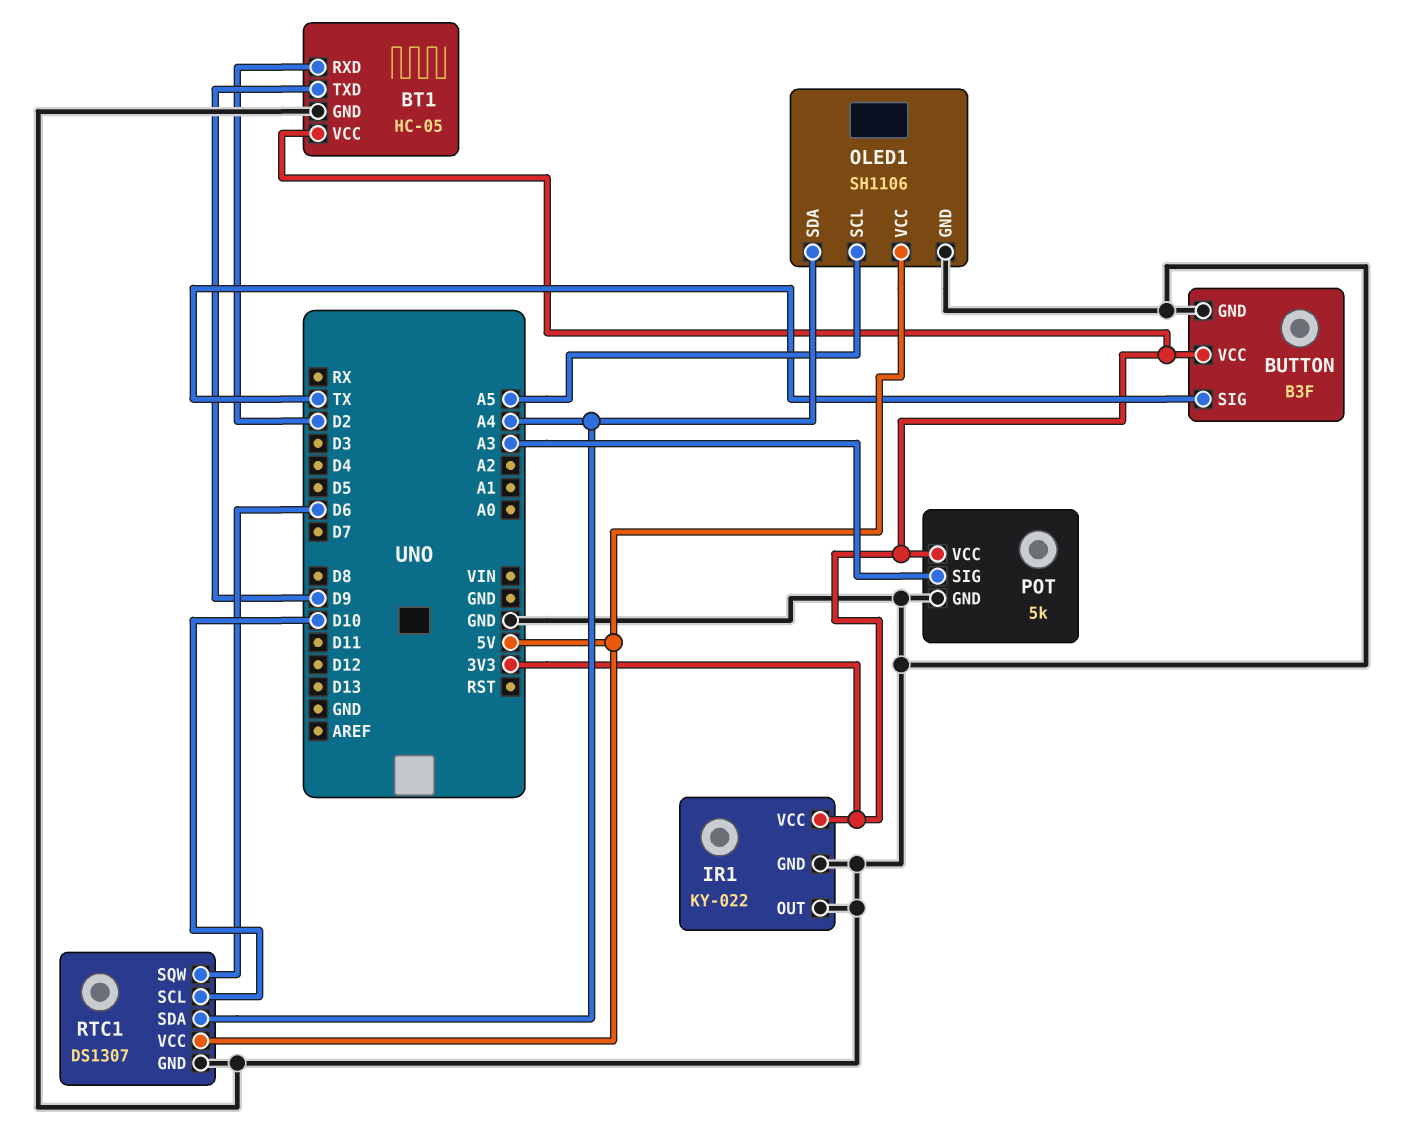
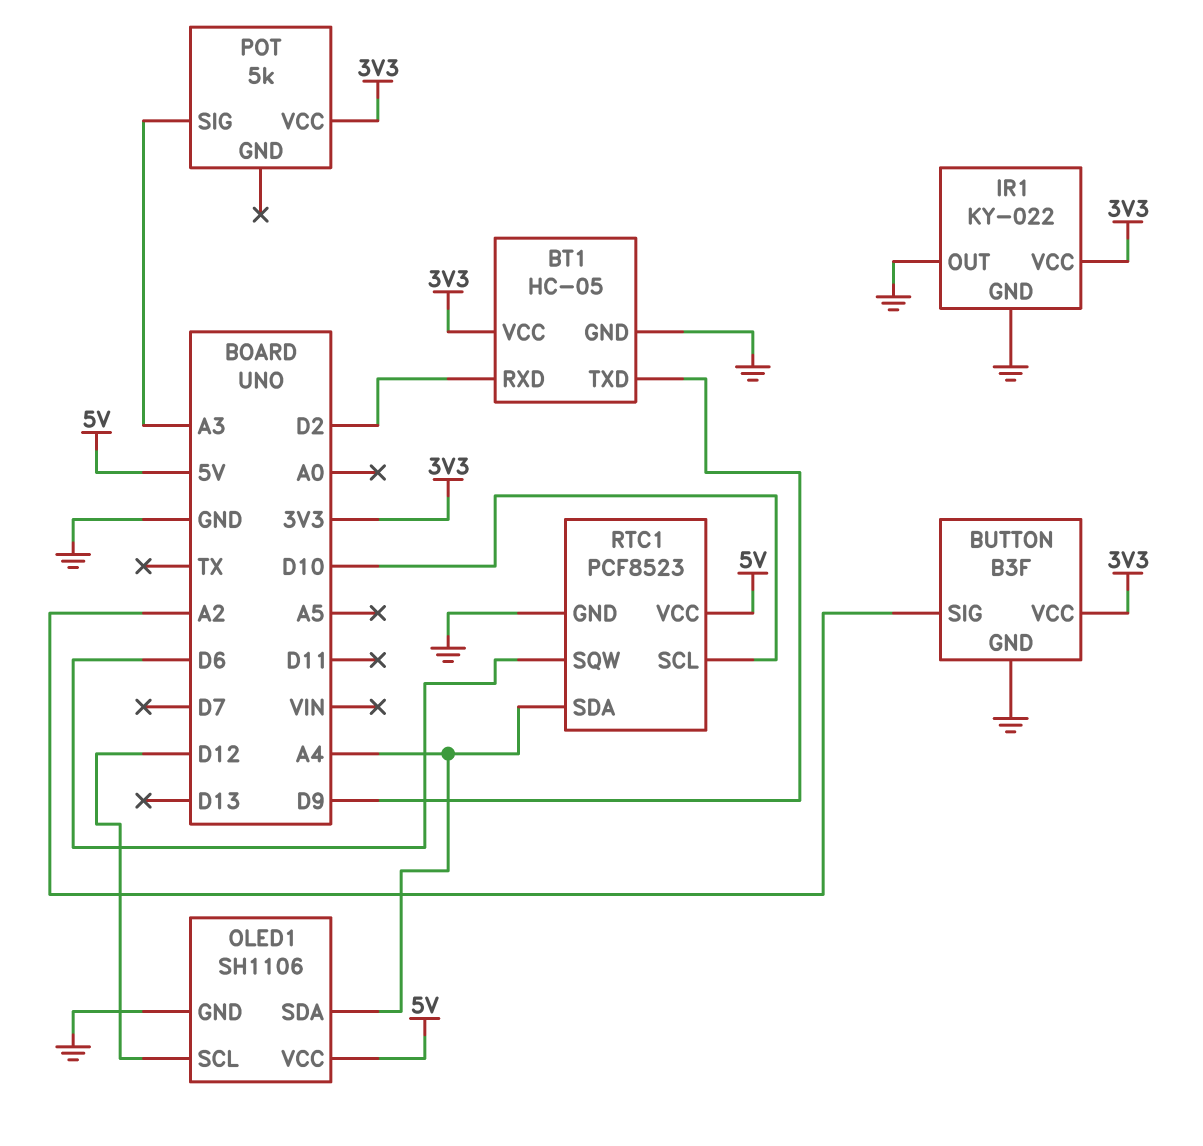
BUTTON pin SIG: TX -> A2
OLED1 pin SCL: A5 -> D12
POT pin GND: GND -> none
RTC1: DS1307 -> PCF8523

